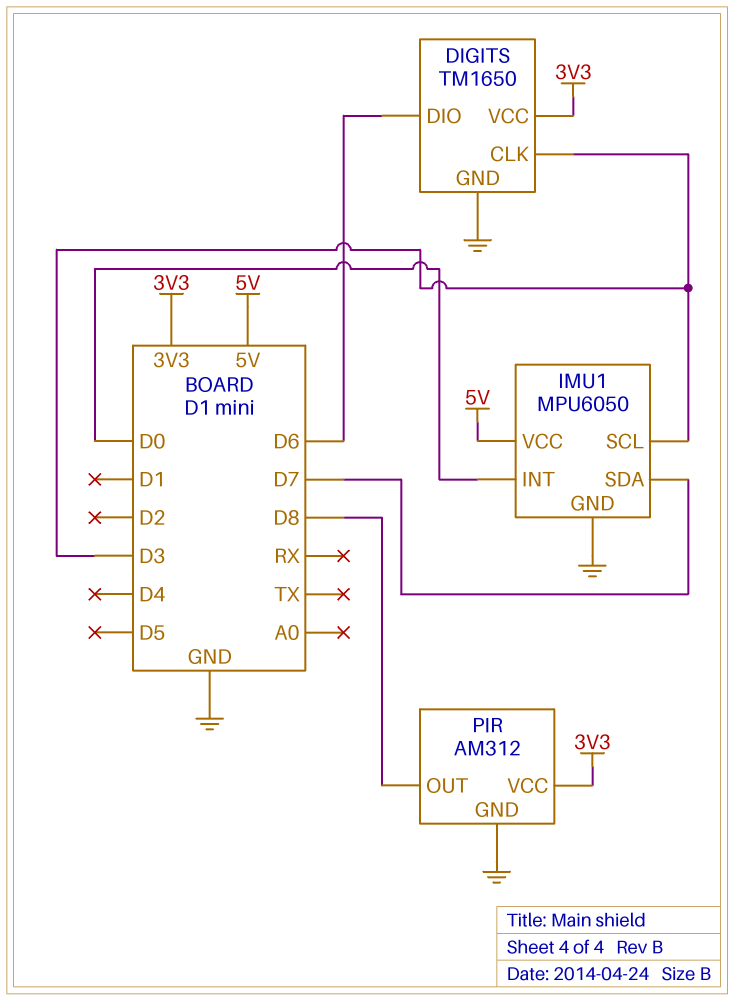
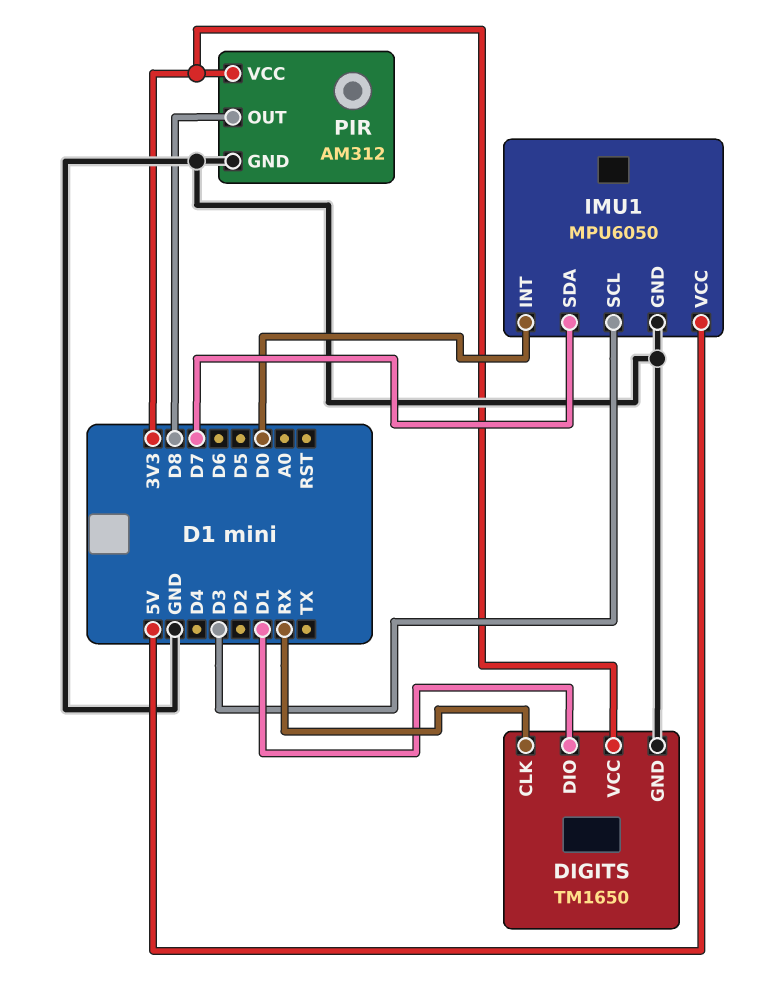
DIGITS pin CLK: D3 -> RX
DIGITS pin DIO: D6 -> D1

